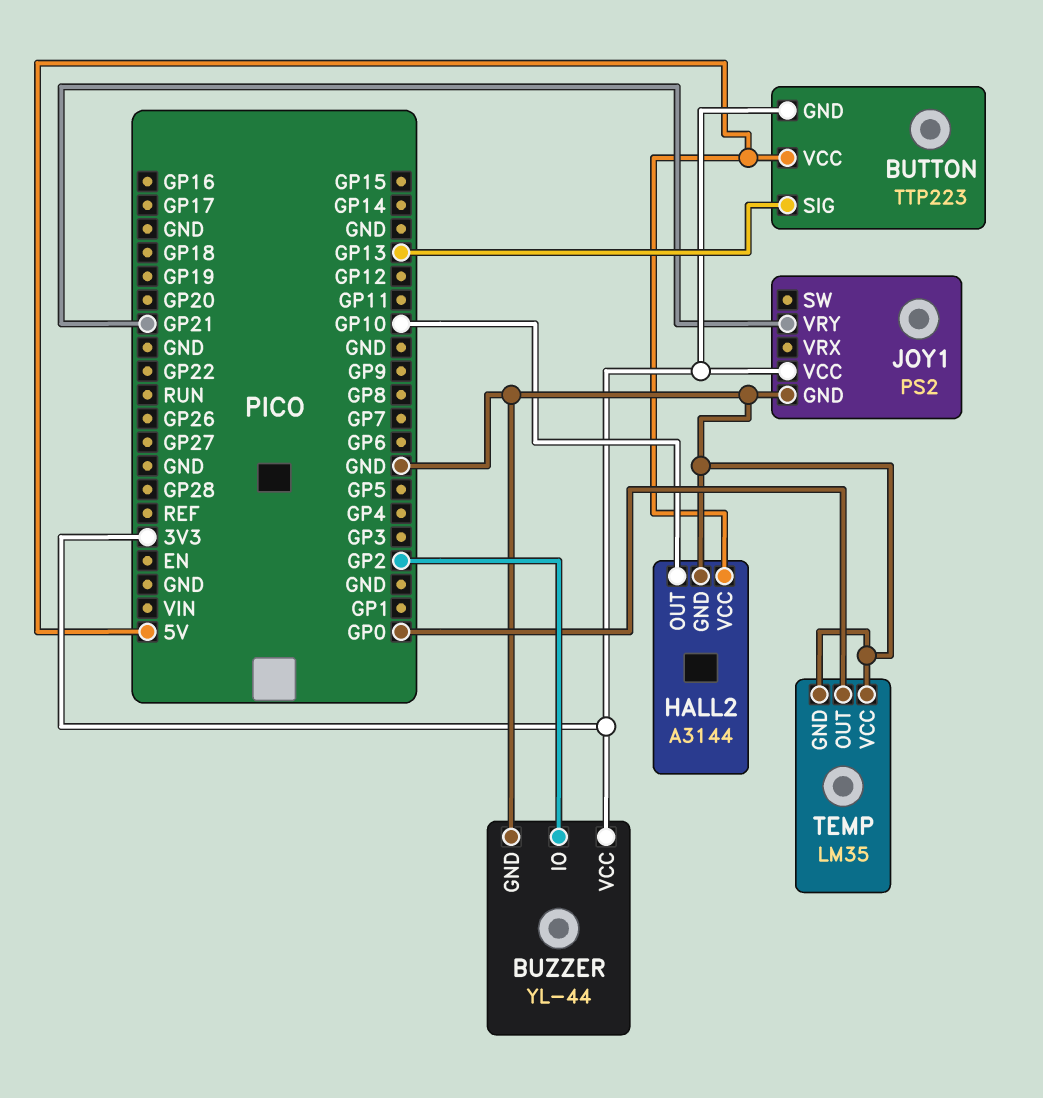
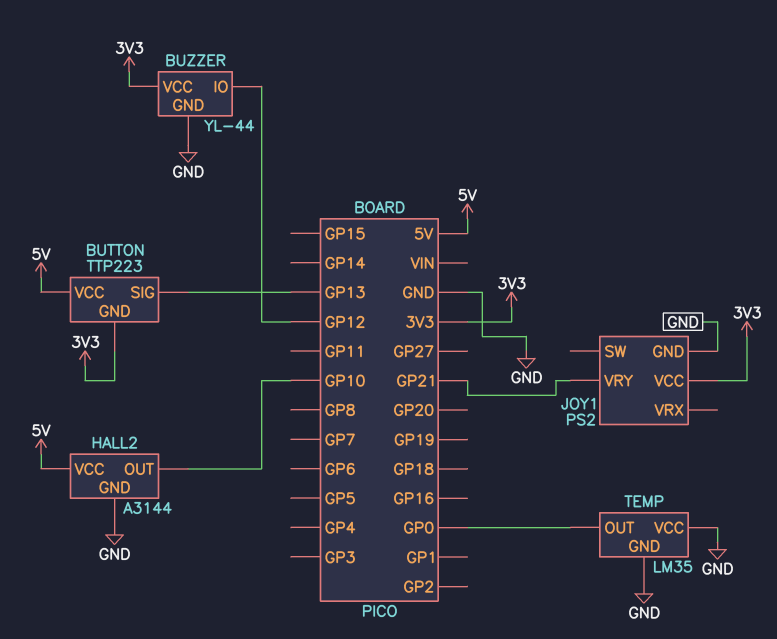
BUZZER pin IO: GP2 -> GP12

